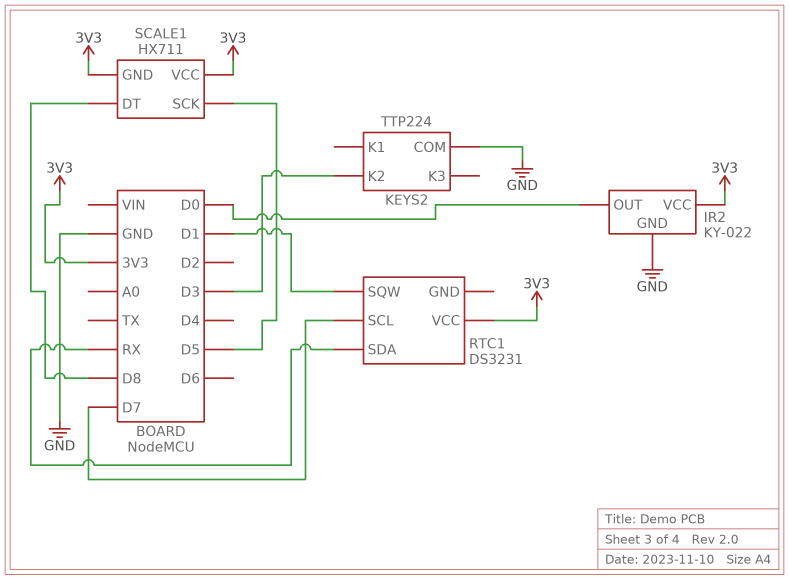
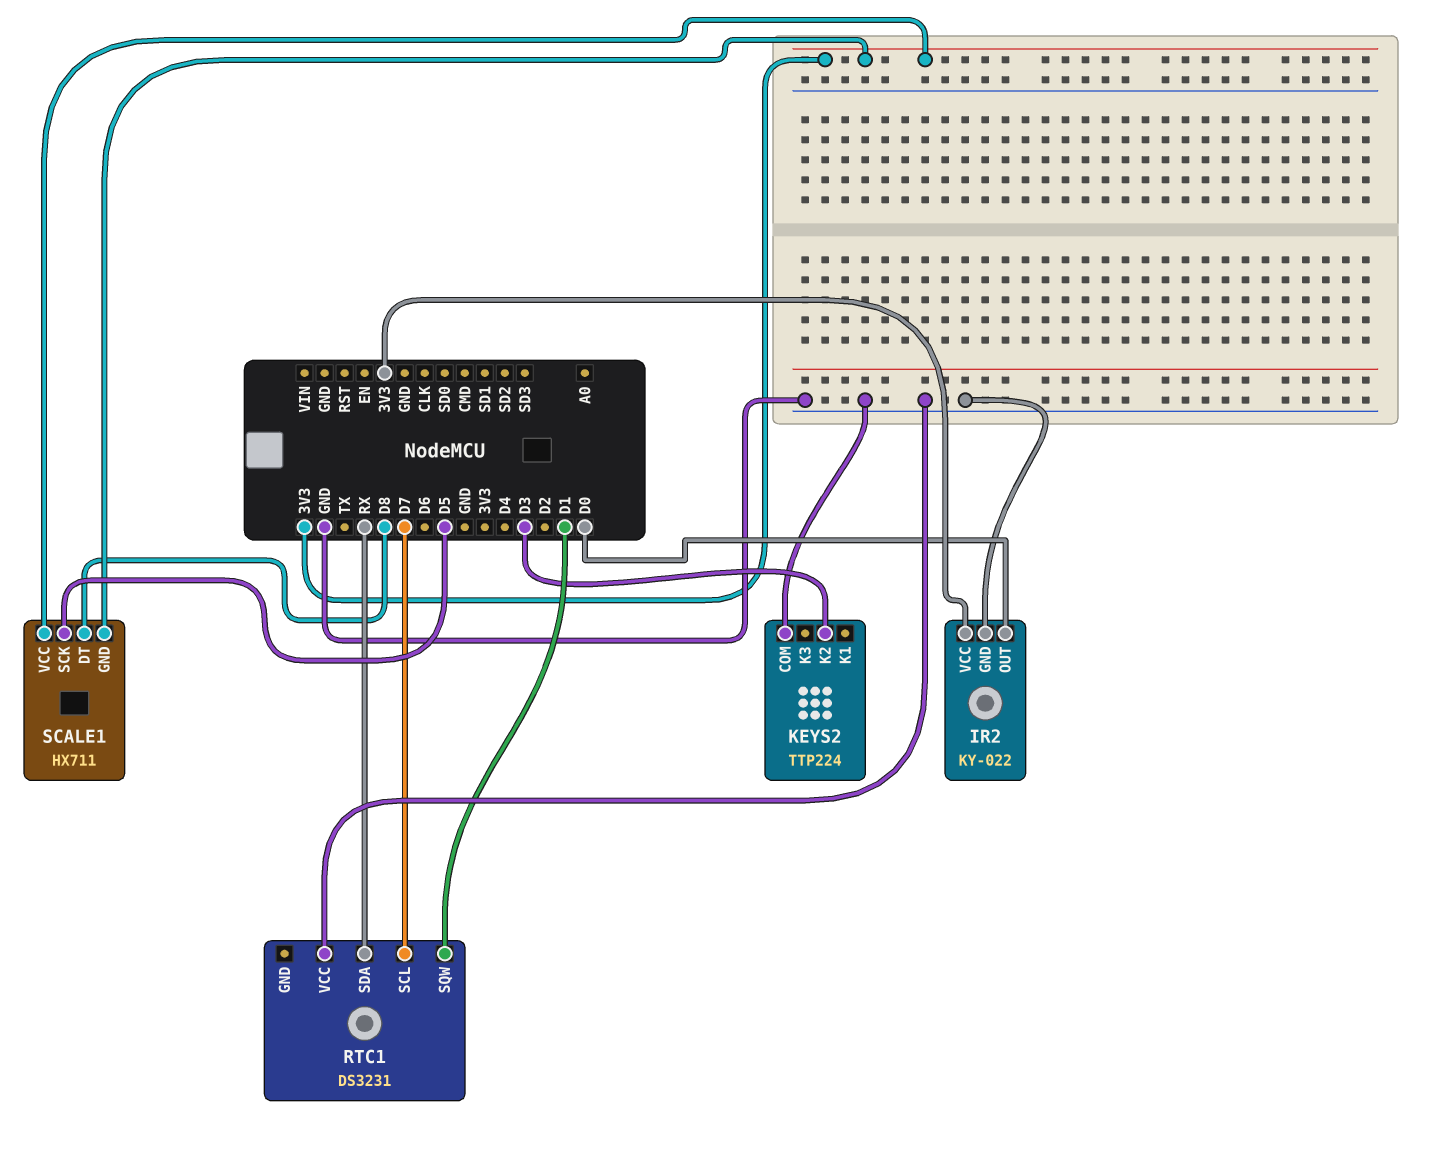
RTC1 pin VCC: 3V3 -> GND

